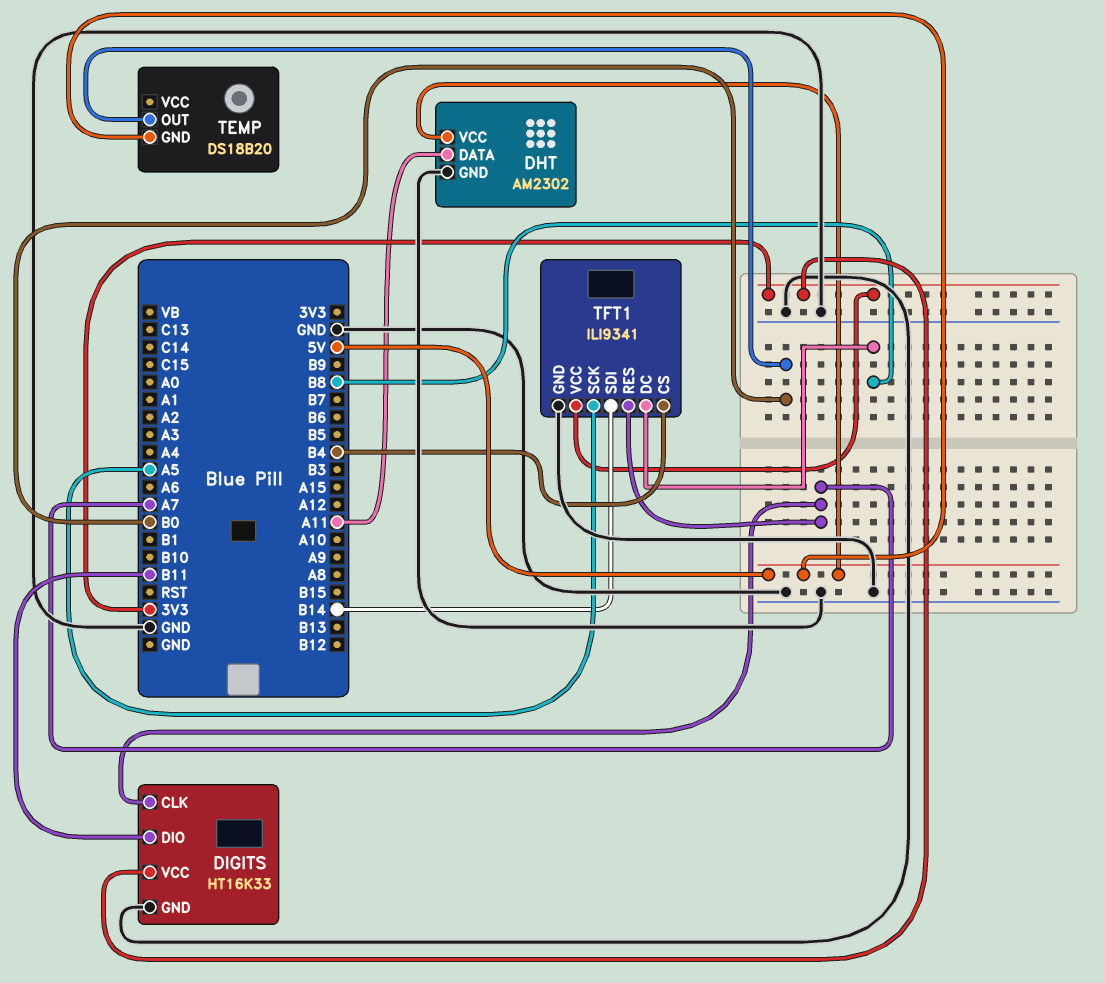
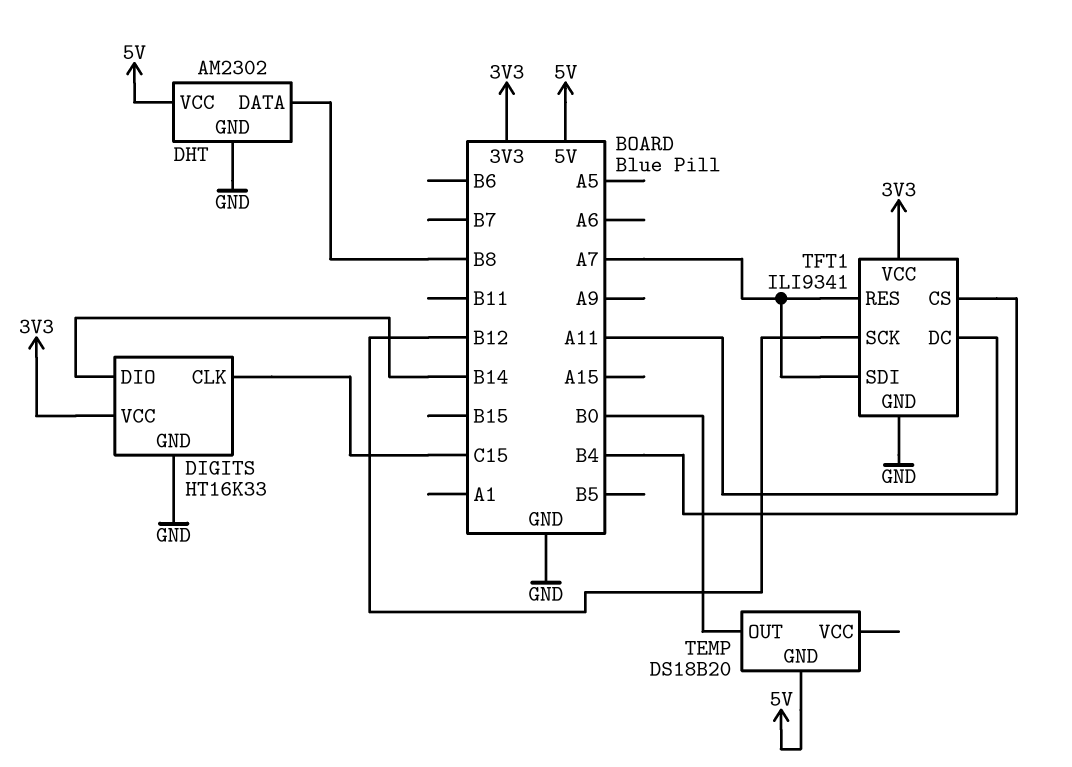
DHT pin DATA: A11 -> B8
DIGITS pin CLK: A7 -> C15
DIGITS pin DIO: B11 -> B14
TFT1 pin DC: B8 -> A11
TFT1 pin SCK: A5 -> B12
TFT1 pin SDI: B14 -> A7

